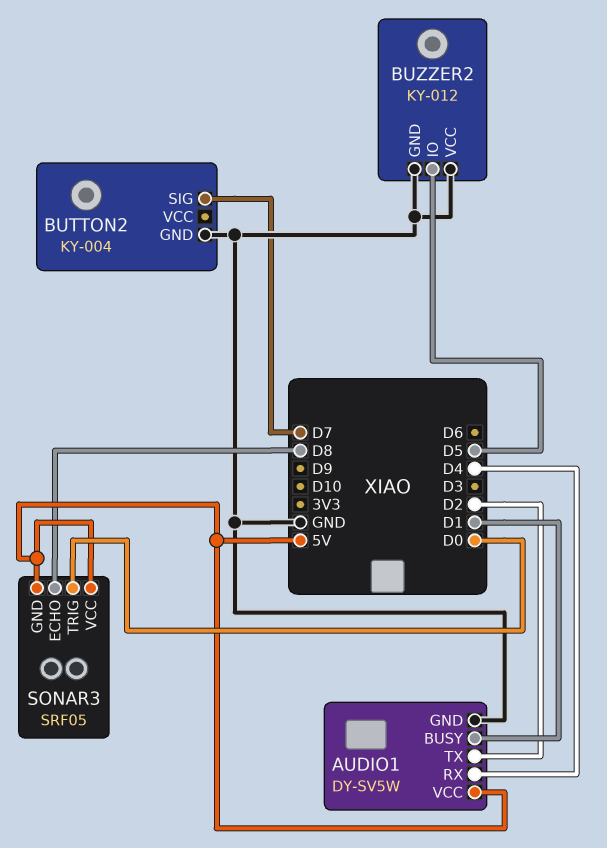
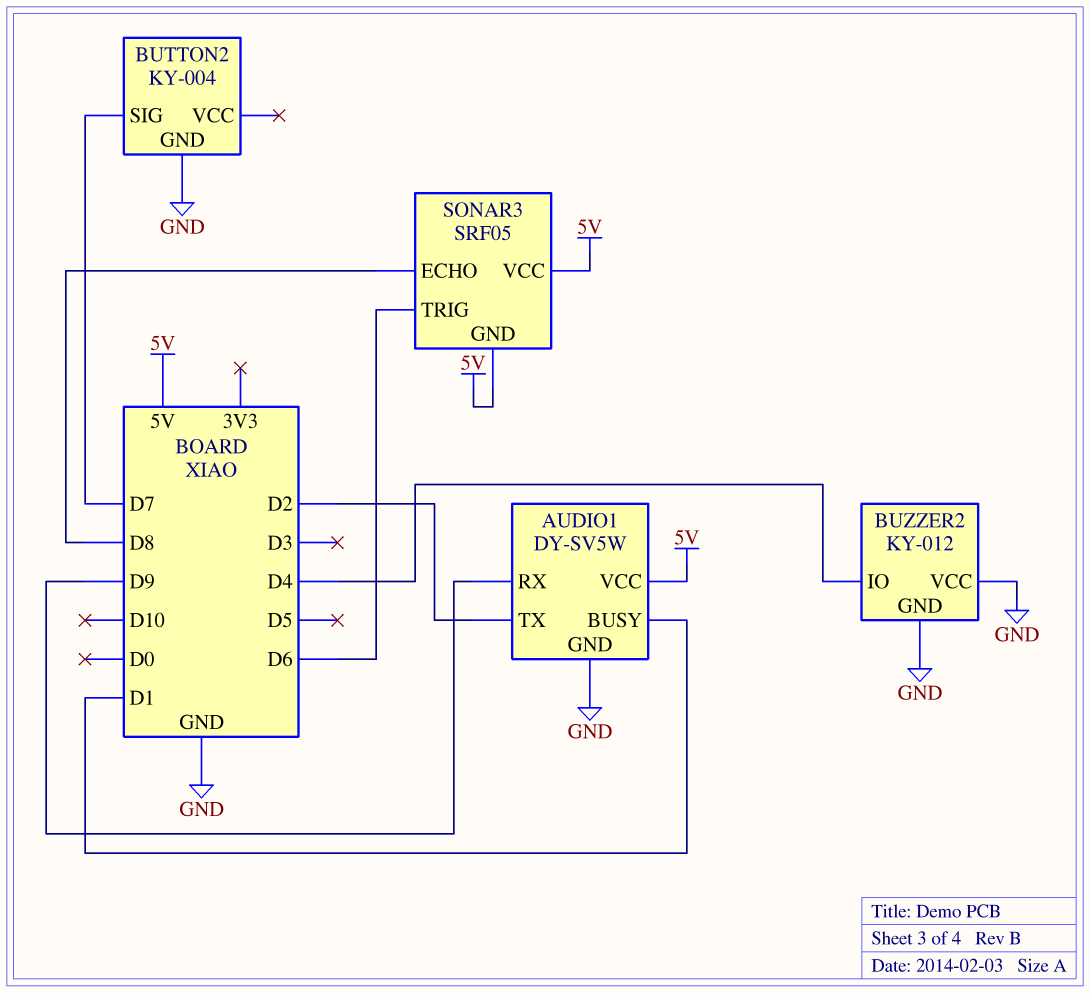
AUDIO1 pin RX: D4 -> D9
BUZZER2 pin IO: D5 -> D4
SONAR3 pin TRIG: D0 -> D6

